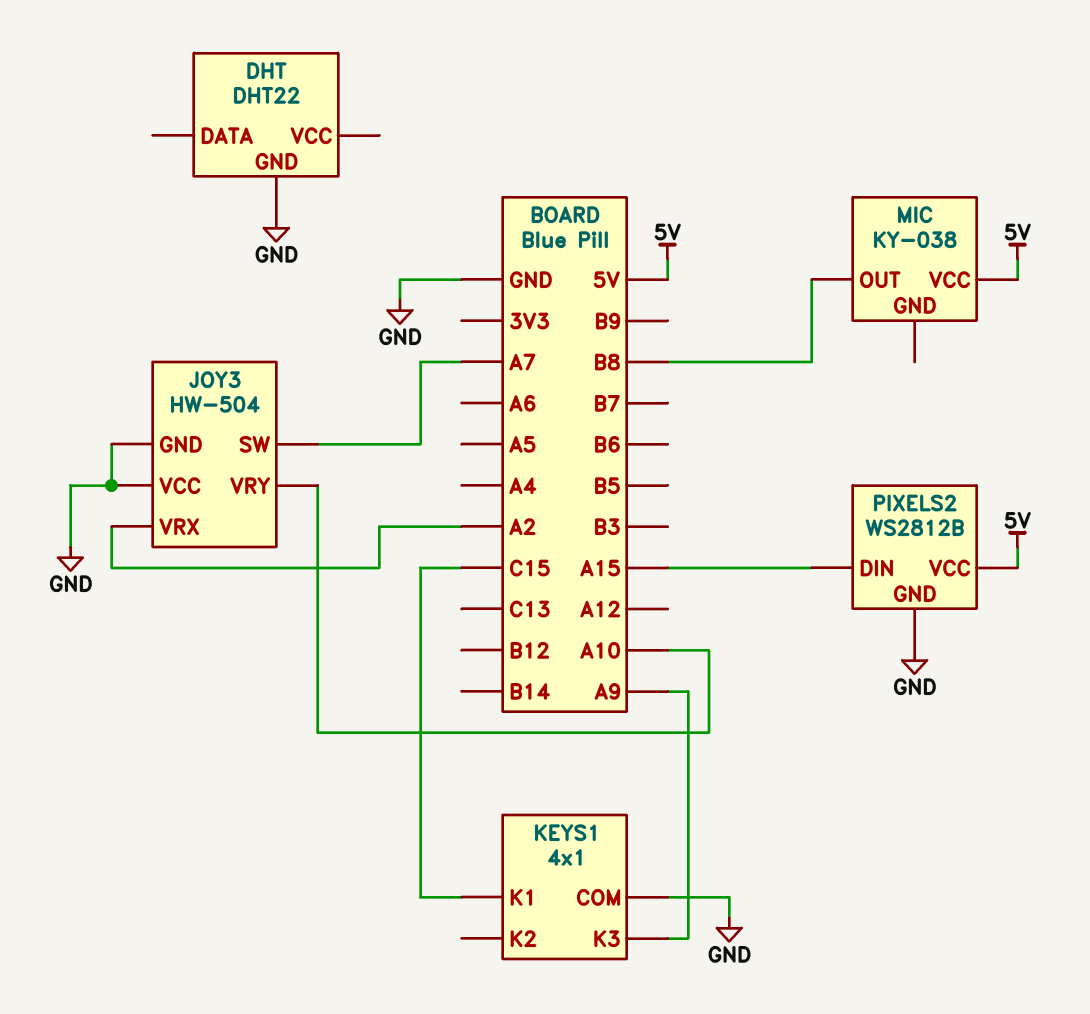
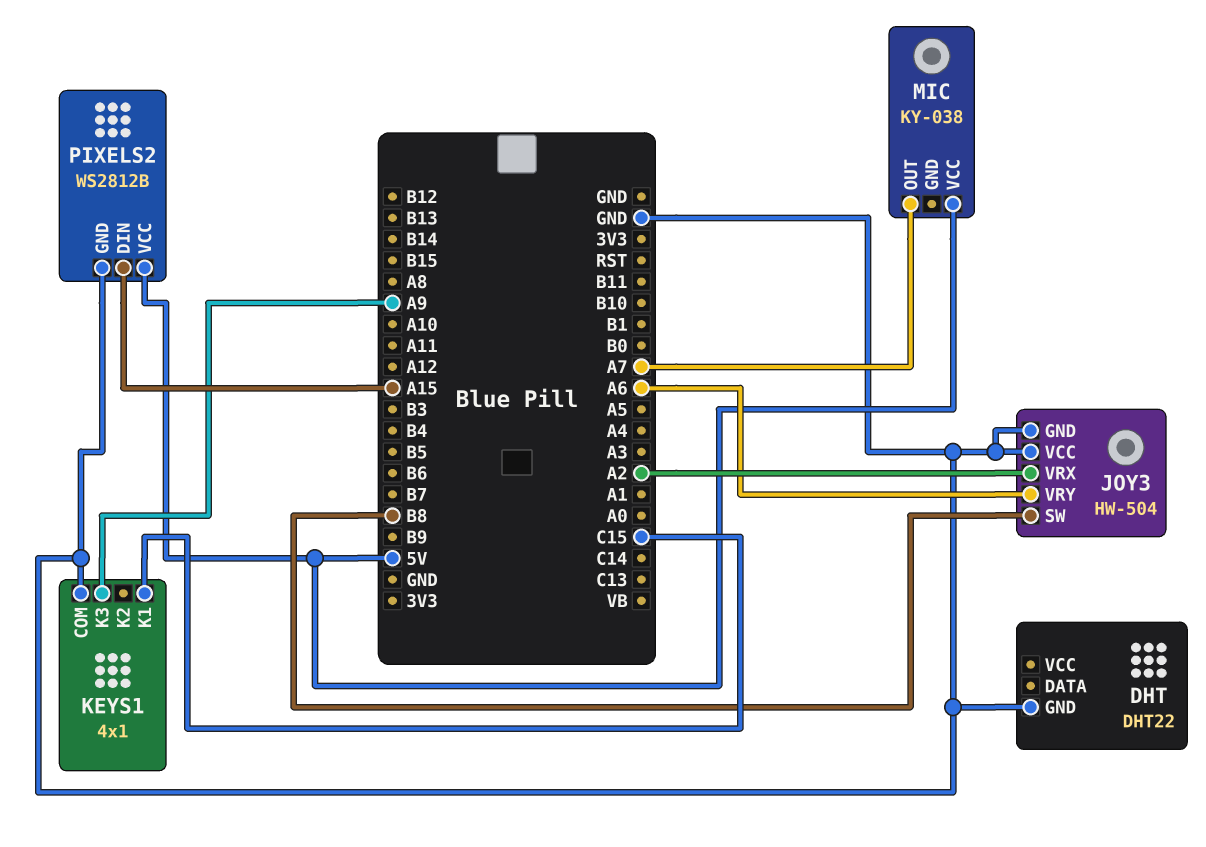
JOY3 pin SW: A7 -> B8
JOY3 pin VRY: A10 -> A6
MIC pin OUT: B8 -> A7

